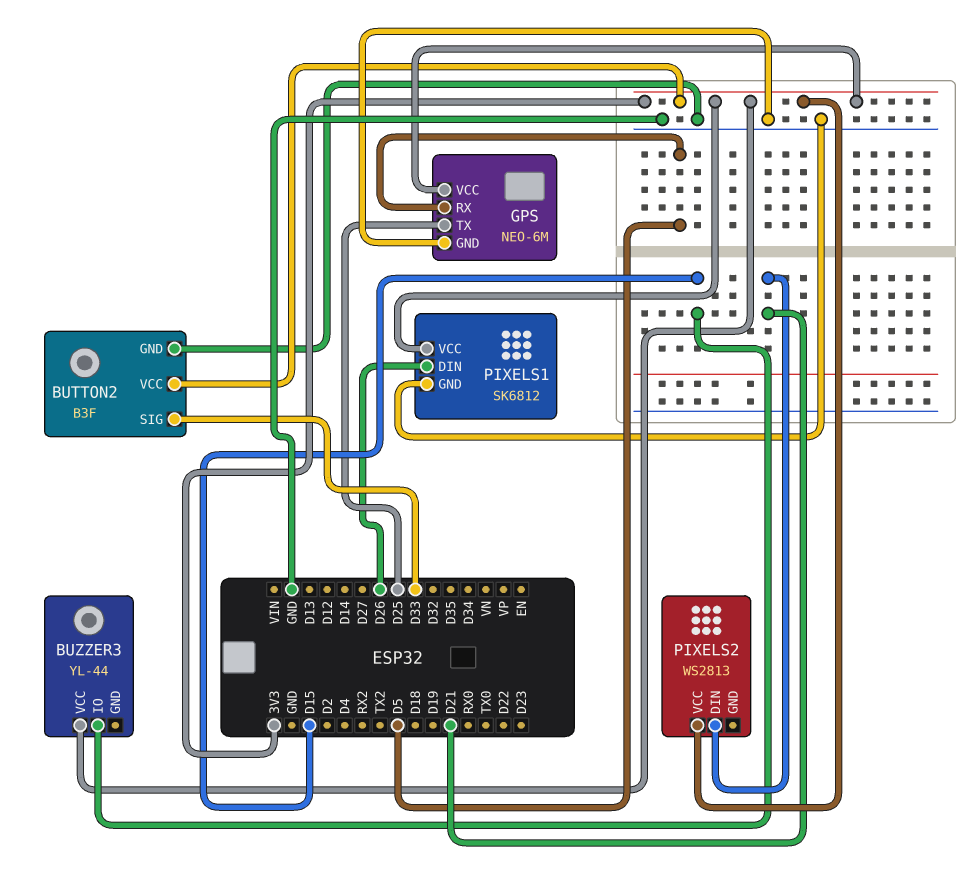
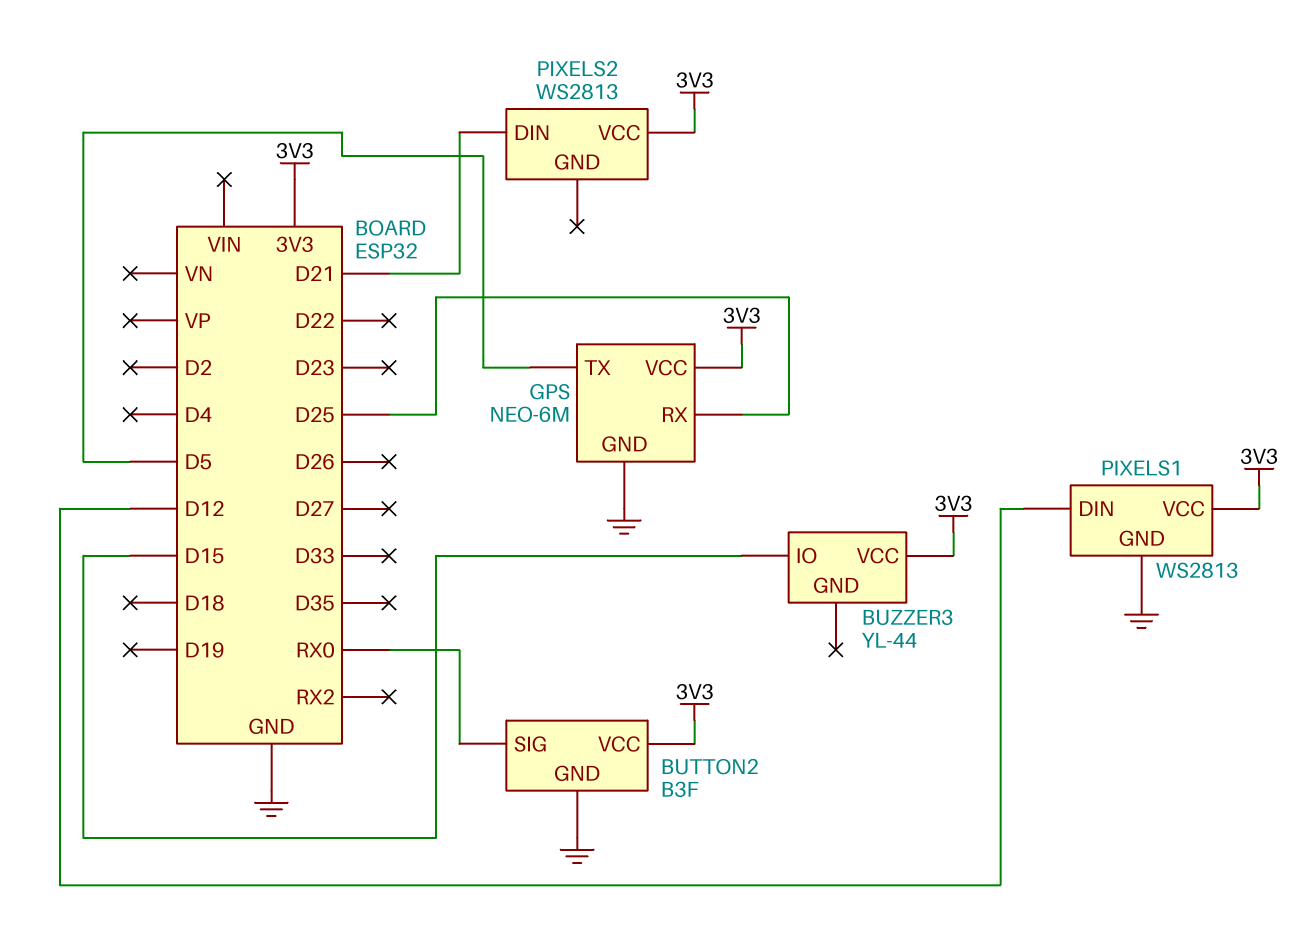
BUTTON2 pin SIG: D33 -> RX0
GPS pin RX: D5 -> D25
GPS pin TX: D25 -> D5
PIXELS1: SK6812 -> WS2813
PIXELS1 pin DIN: D26 -> D12

